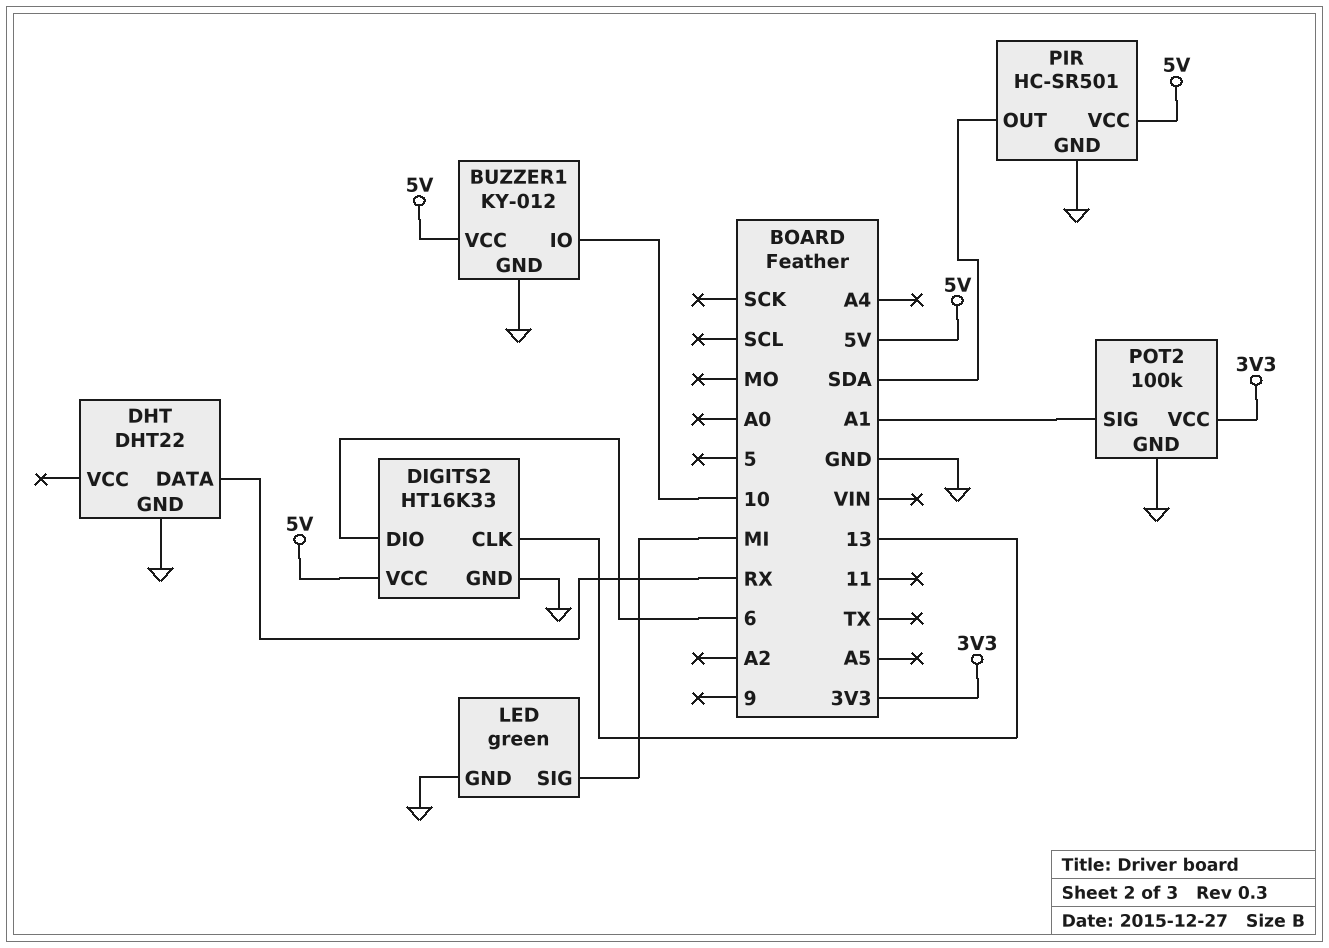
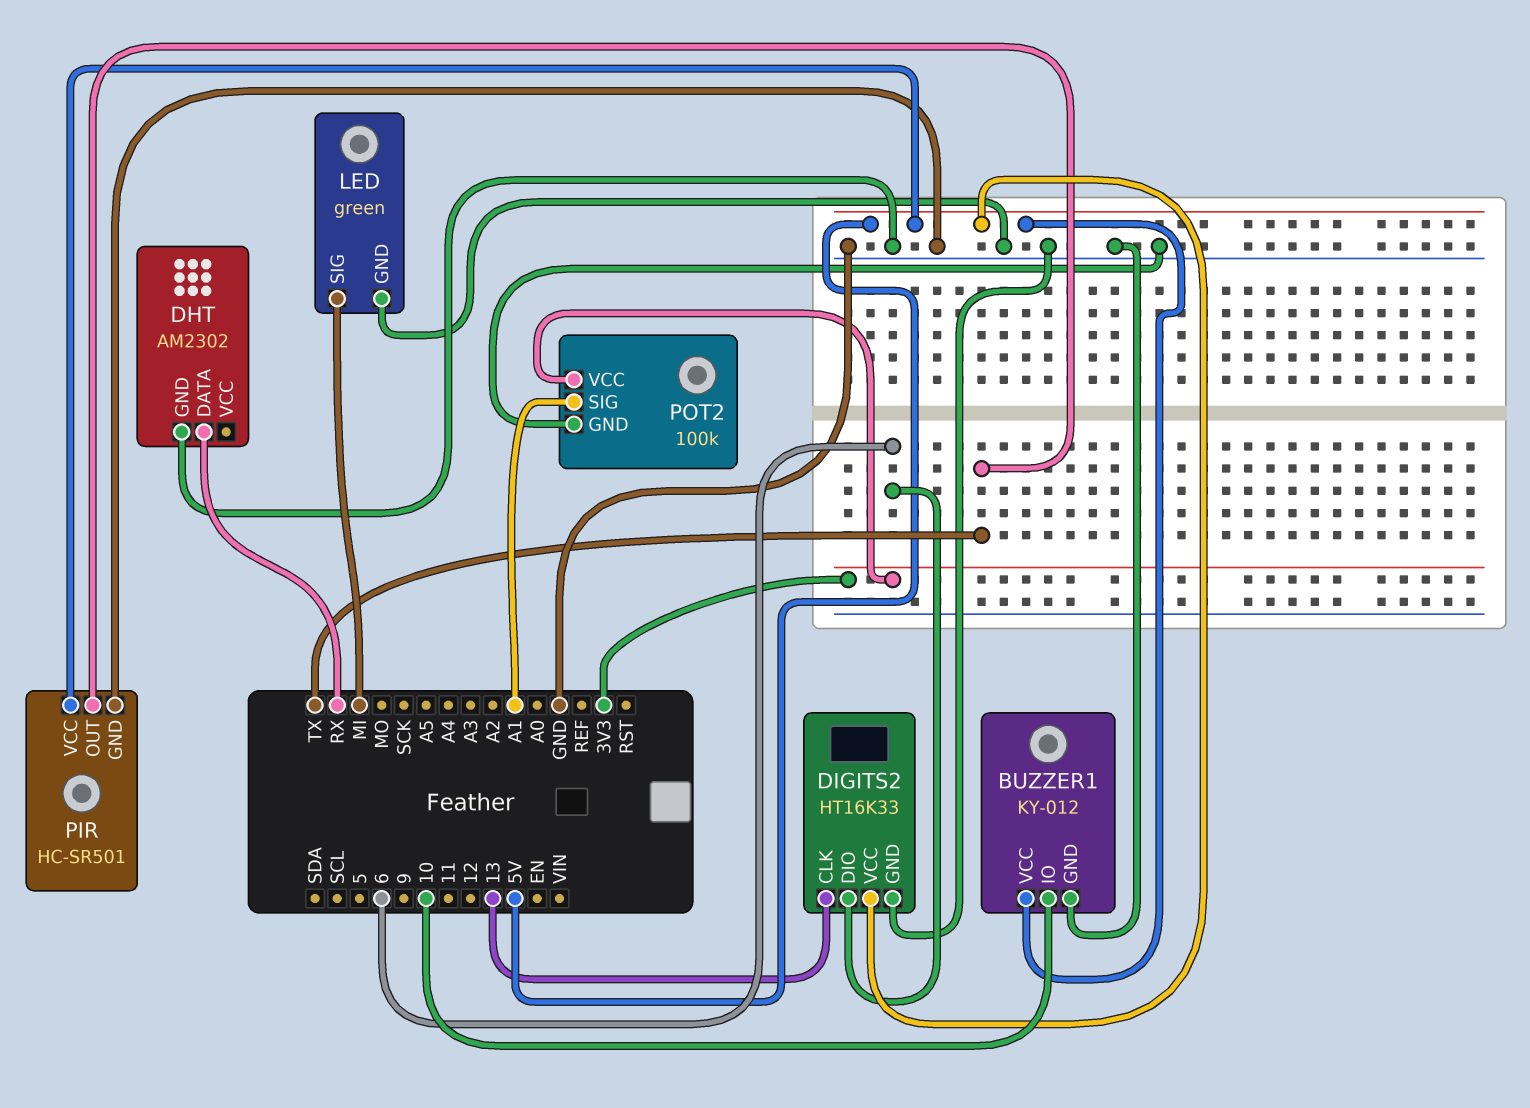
DHT: DHT22 -> AM2302
PIR pin OUT: SDA -> TX

